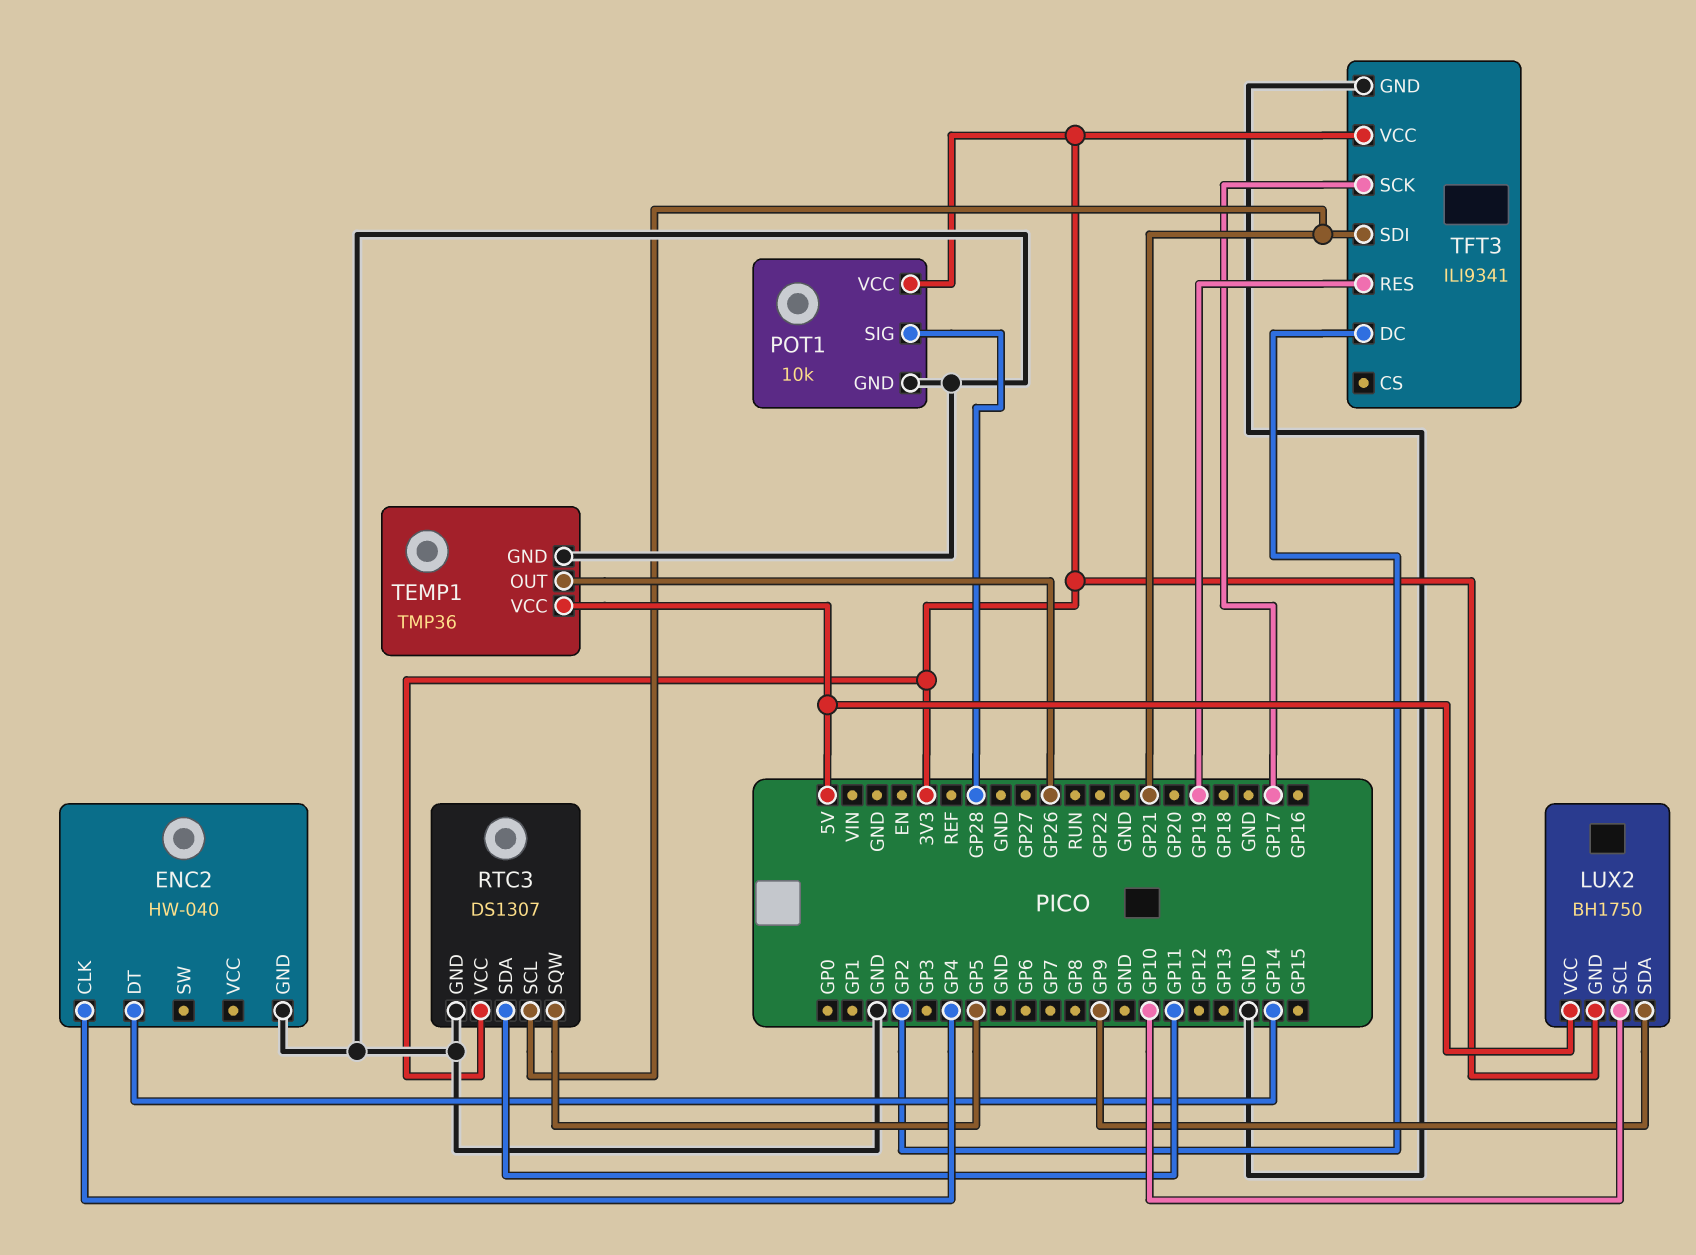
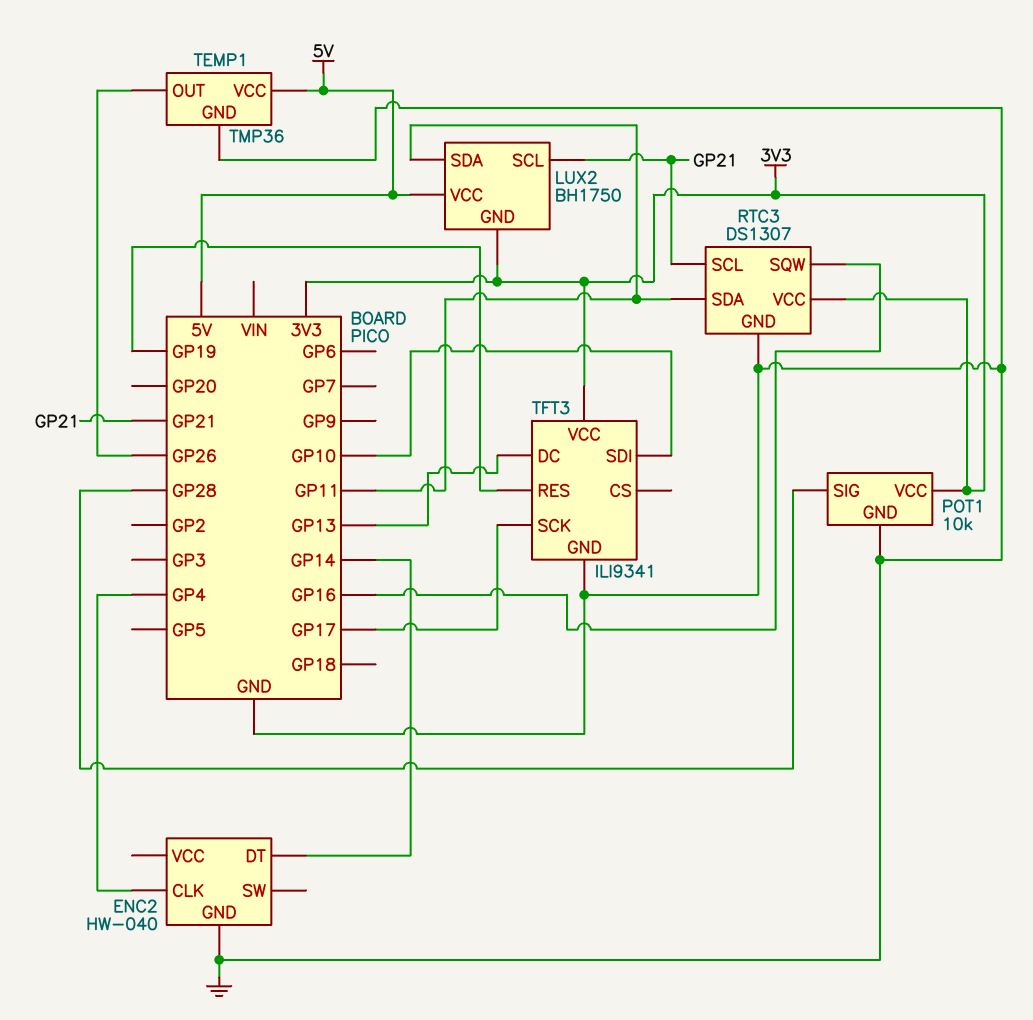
LUX2 pin SCL: GP10 -> GP21
LUX2 pin SDA: GP9 -> GP11
RTC3 pin SQW: GP5 -> GP16
TFT3 pin DC: GP2 -> GP13
TFT3 pin SDI: GP21 -> GP10

